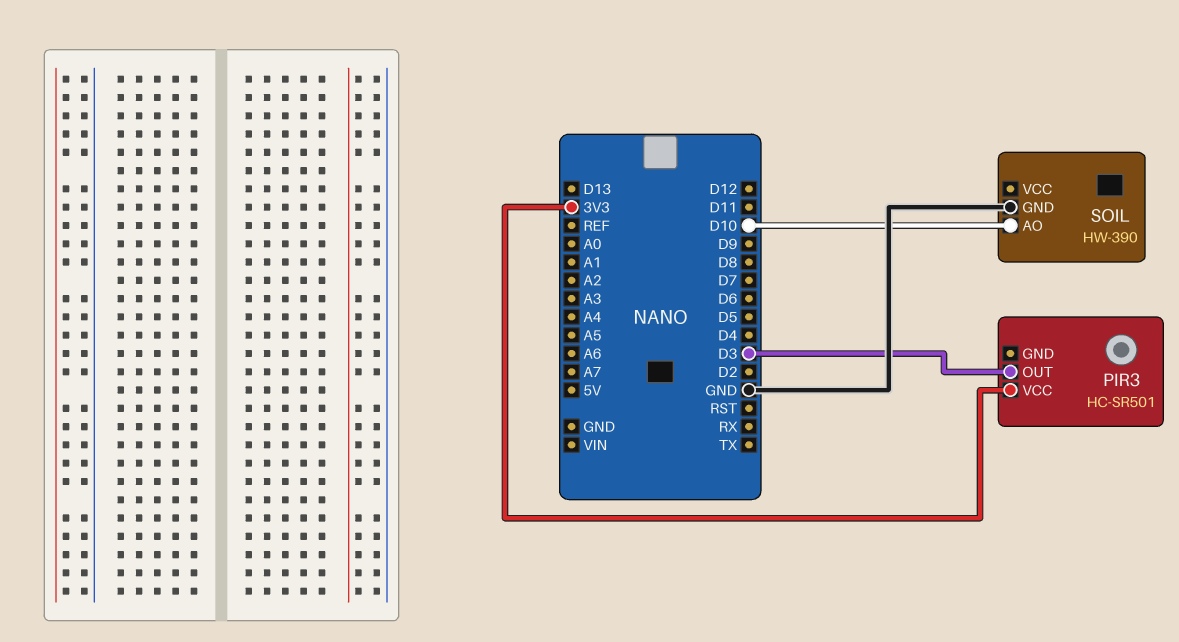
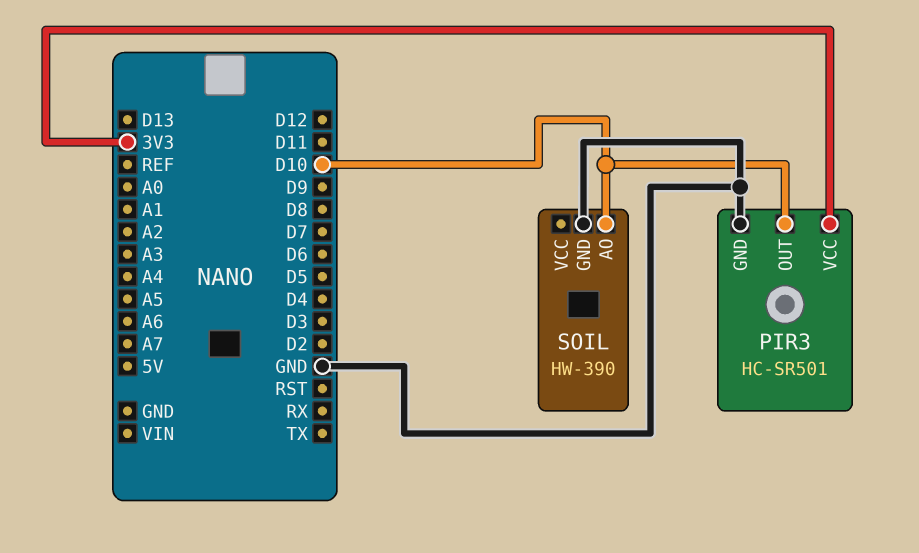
PIR3 pin GND: none -> GND
PIR3 pin OUT: D3 -> D10

